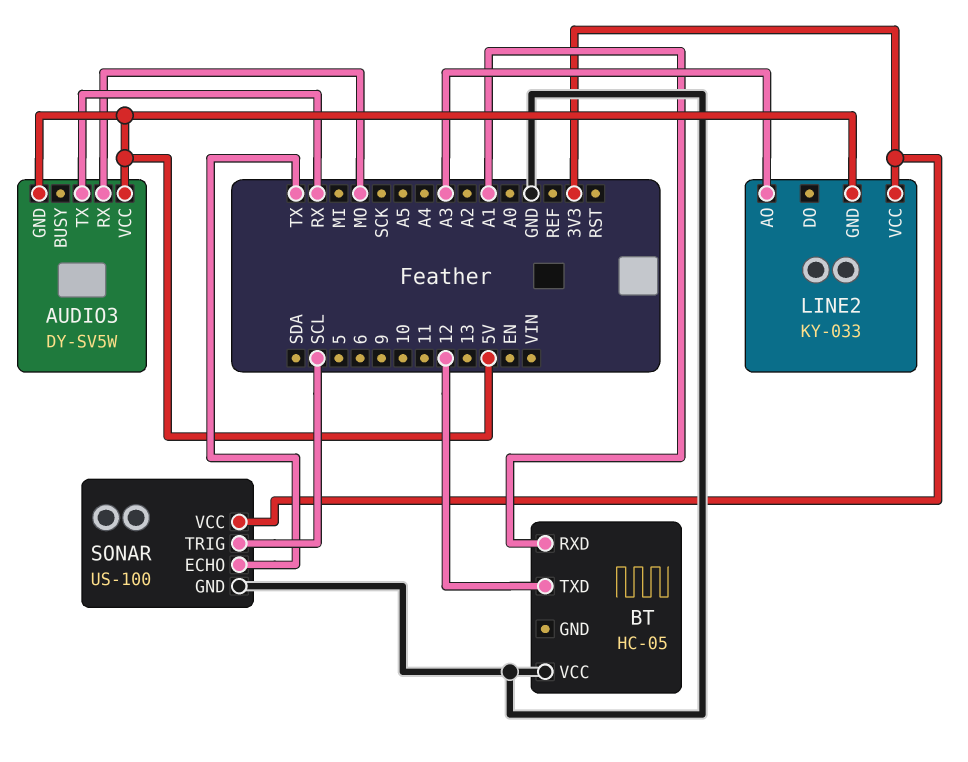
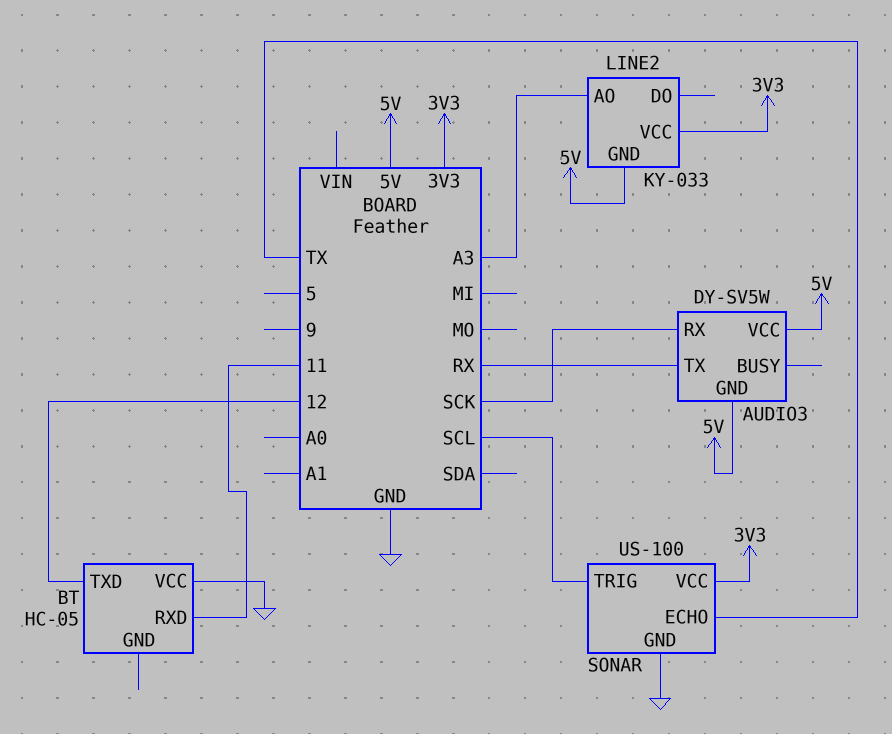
AUDIO3 pin RX: MO -> SCK
BT pin RXD: A1 -> 11

